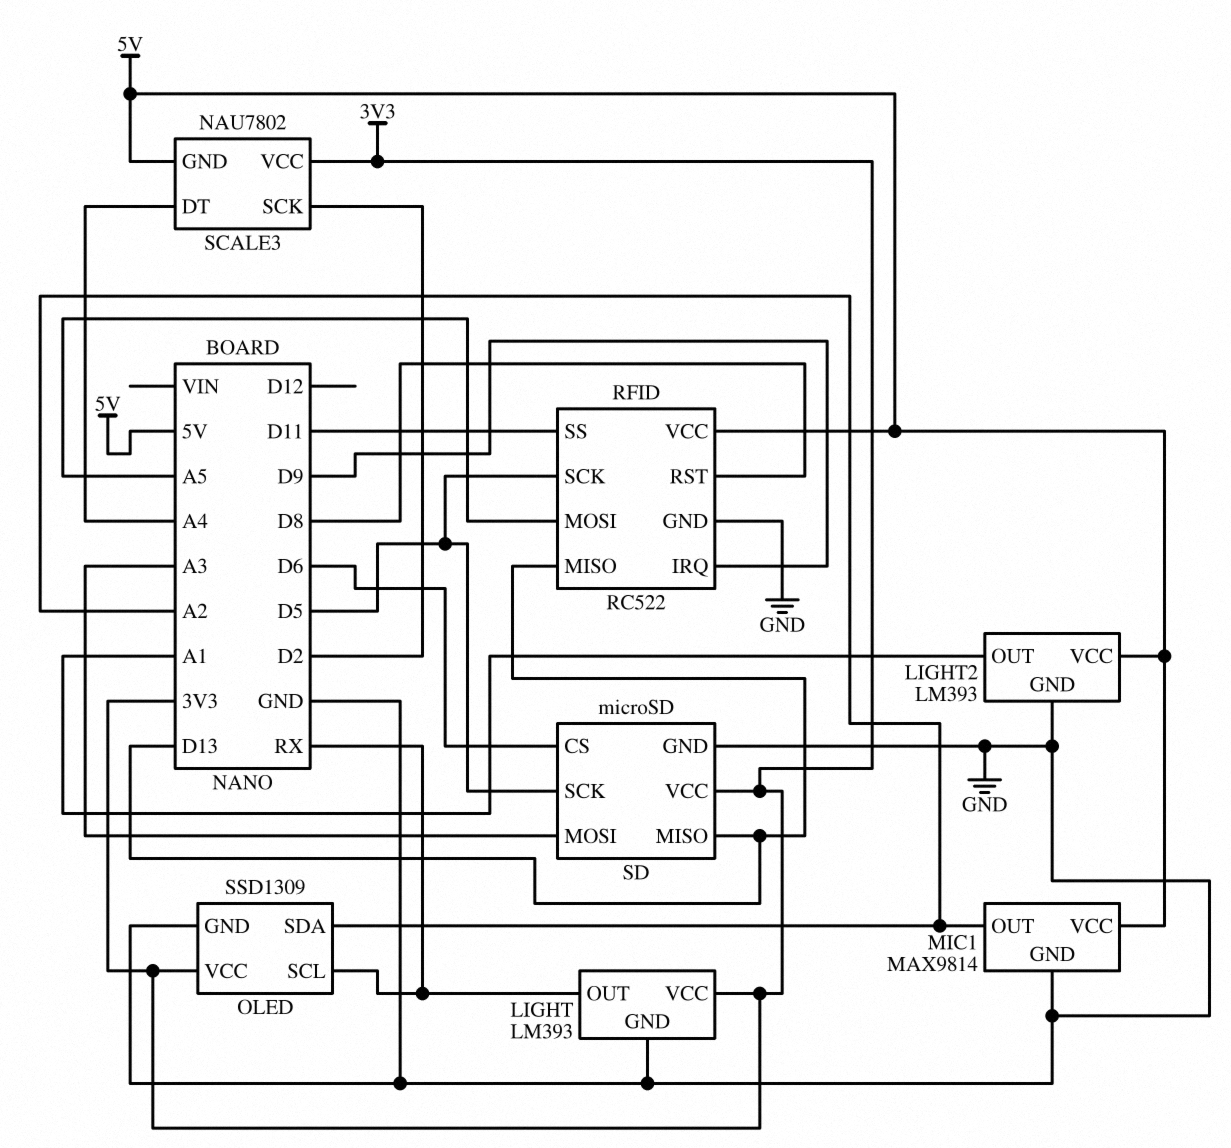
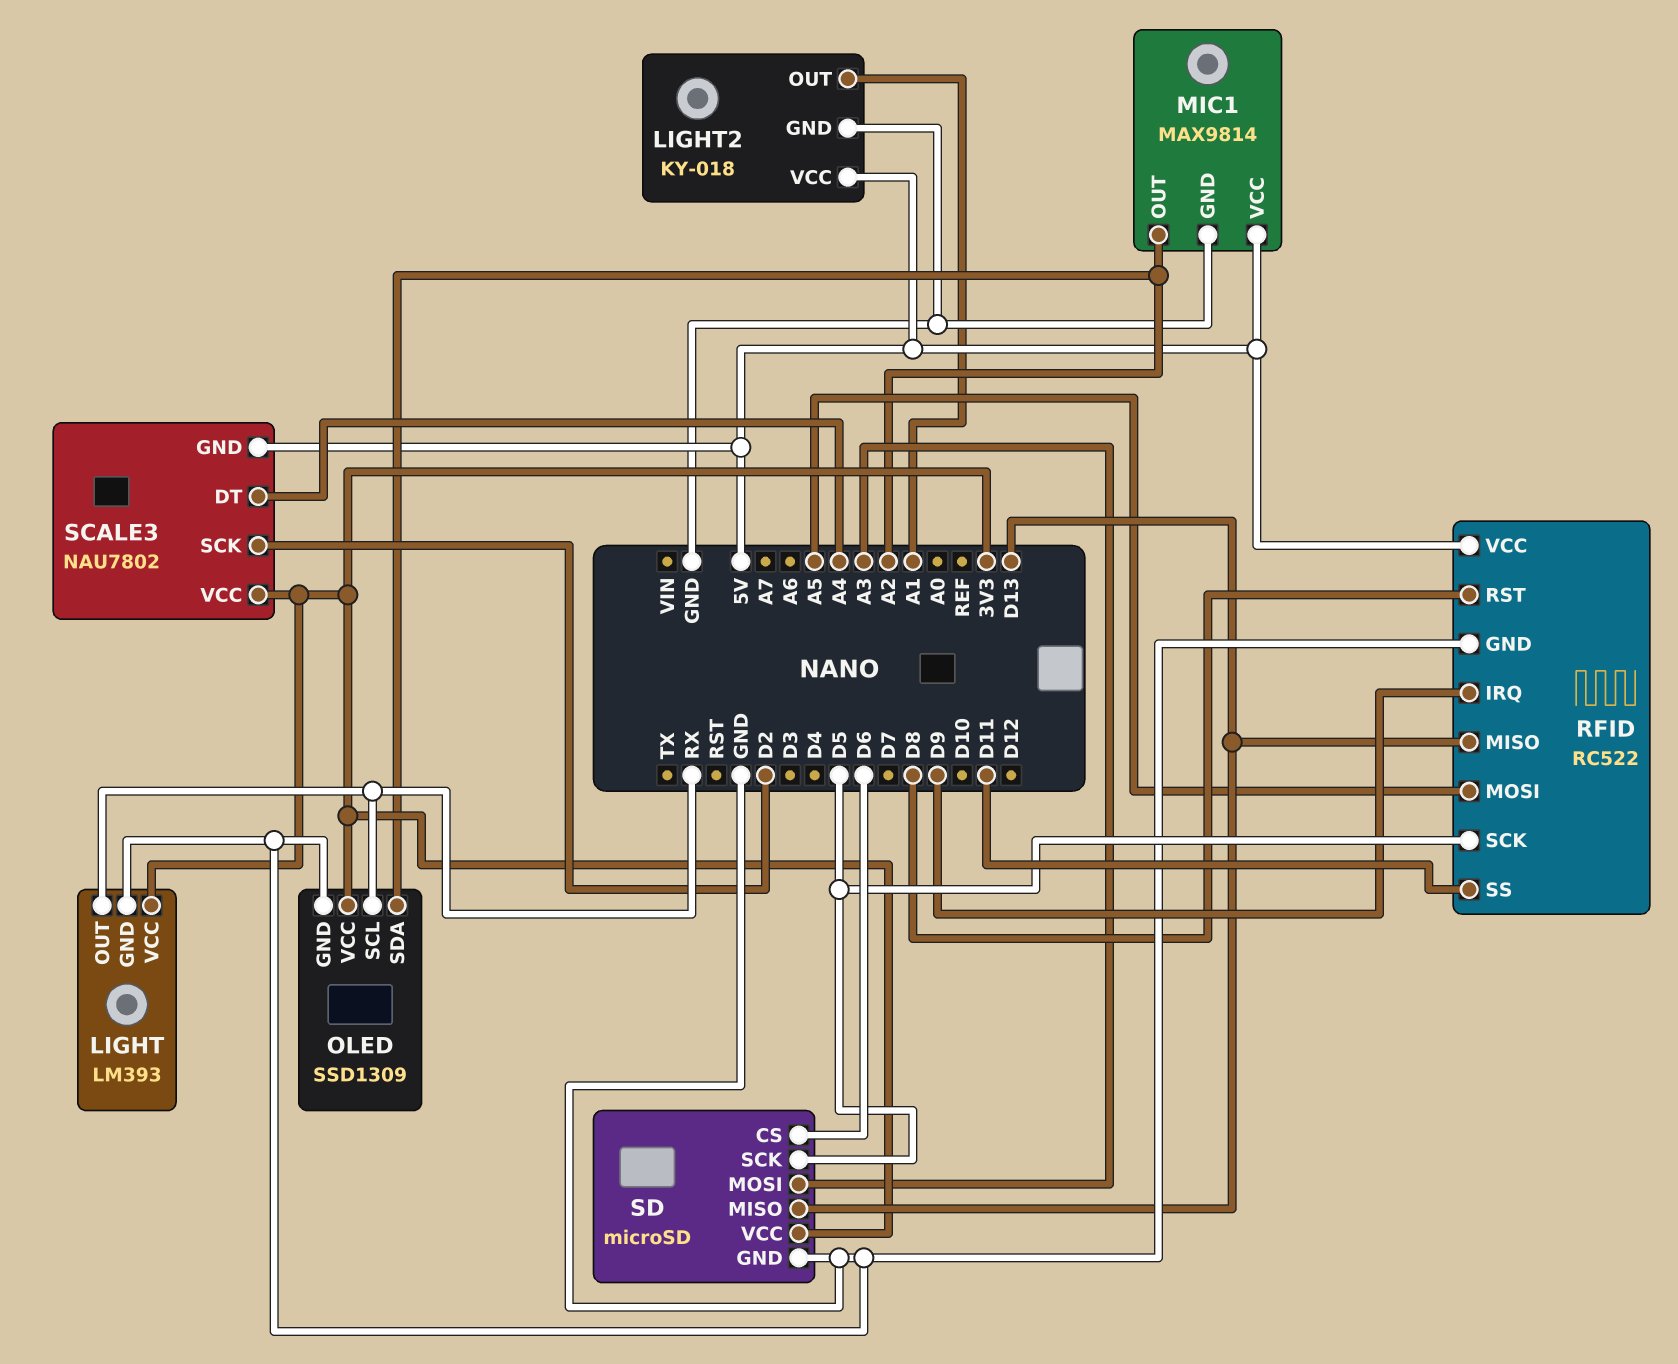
LIGHT2: LM393 -> KY-018

